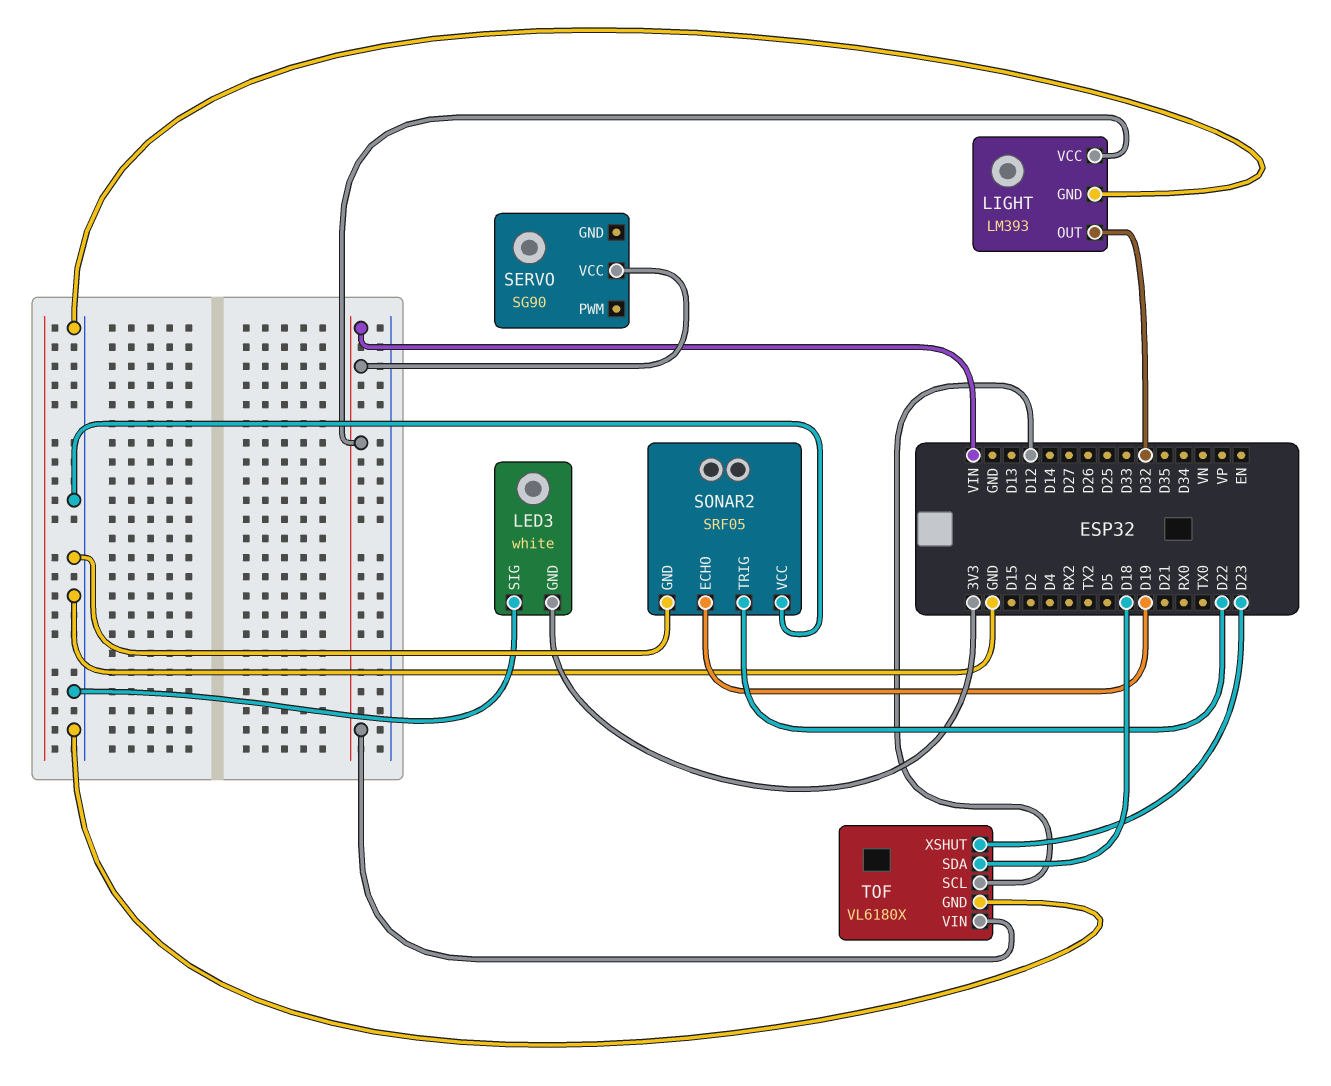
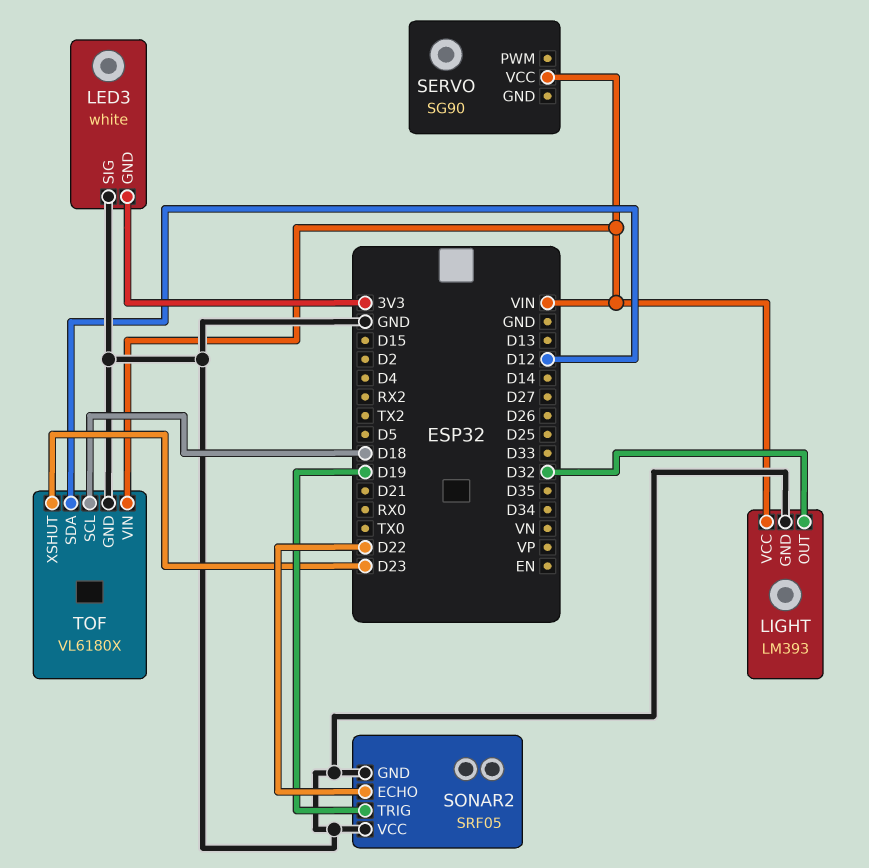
SONAR2 pin ECHO: D19 -> D22
SONAR2 pin TRIG: D22 -> D19
TOF pin SCL: D12 -> D18
TOF pin SDA: D18 -> D12

